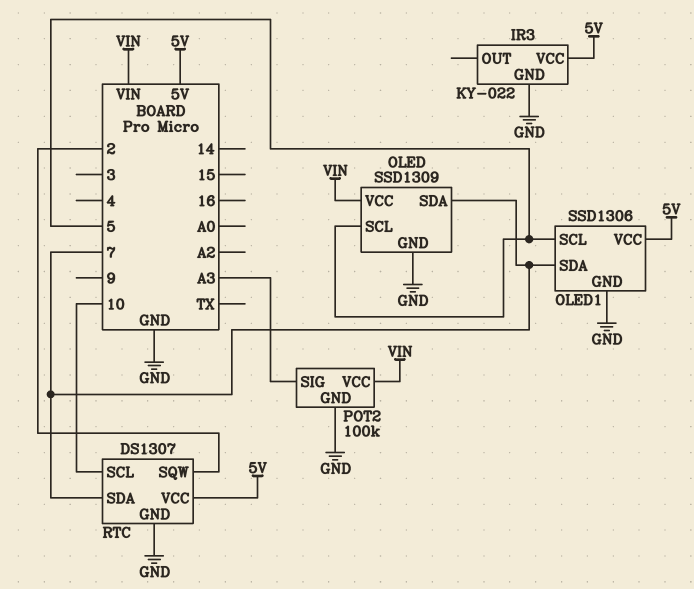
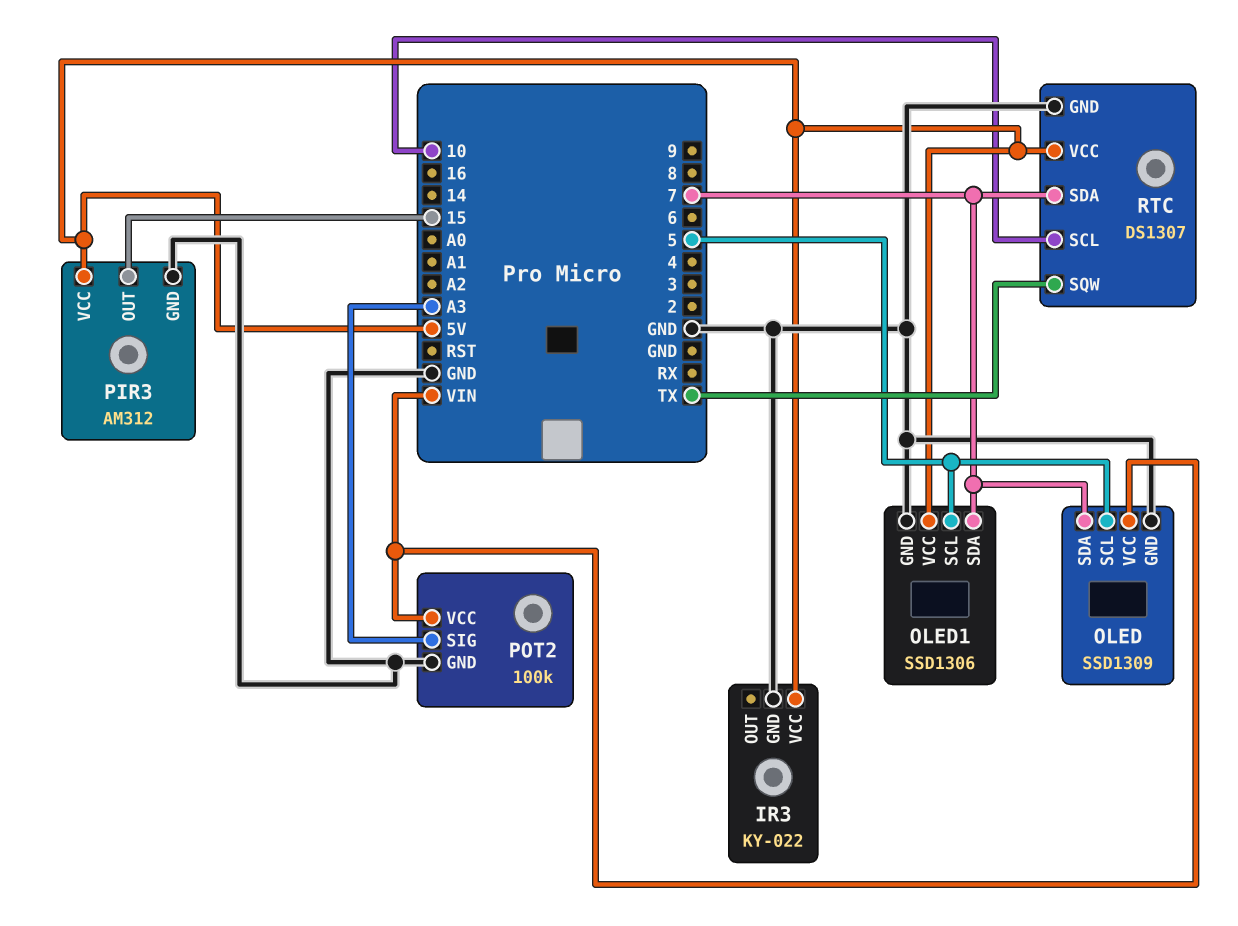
PIR3: none -> AM312
PIR3 pin GND: none -> GND
PIR3 pin OUT: none -> 15
PIR3 pin VCC: none -> 5V
RTC pin SQW: 2 -> TX

